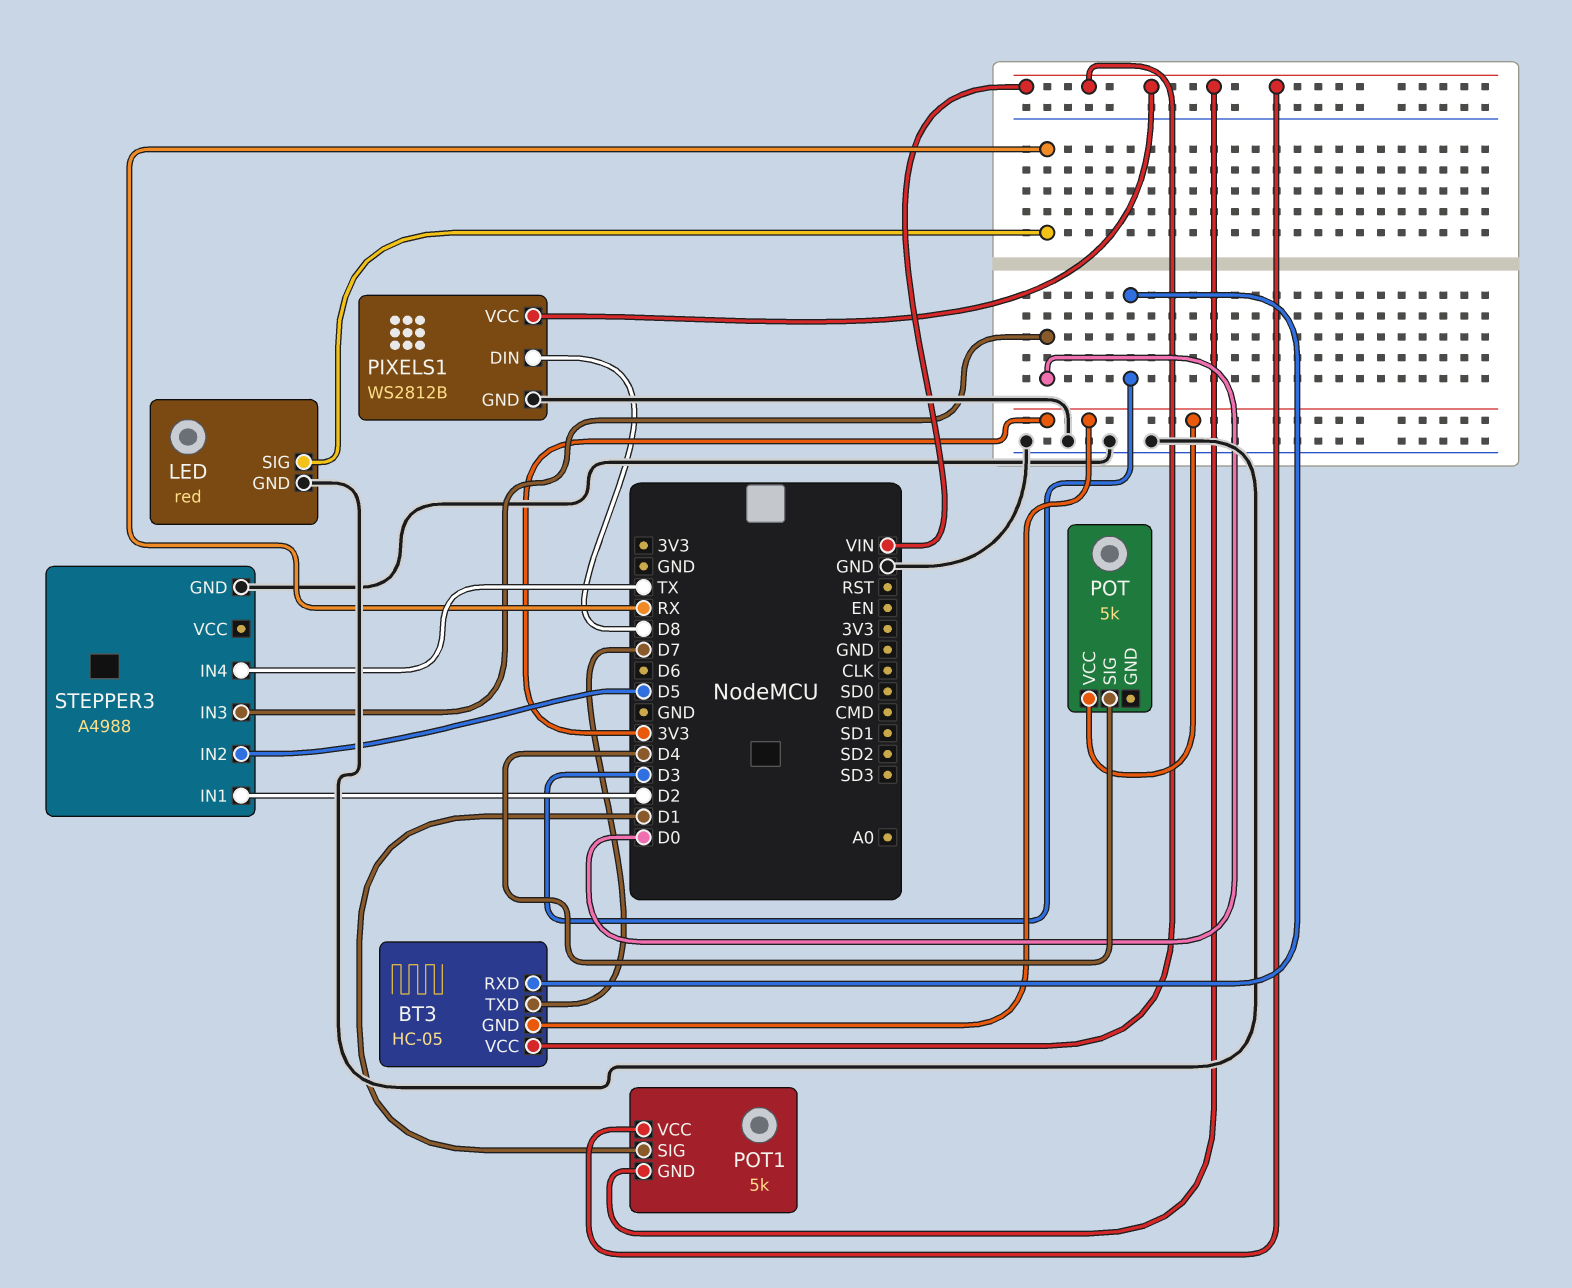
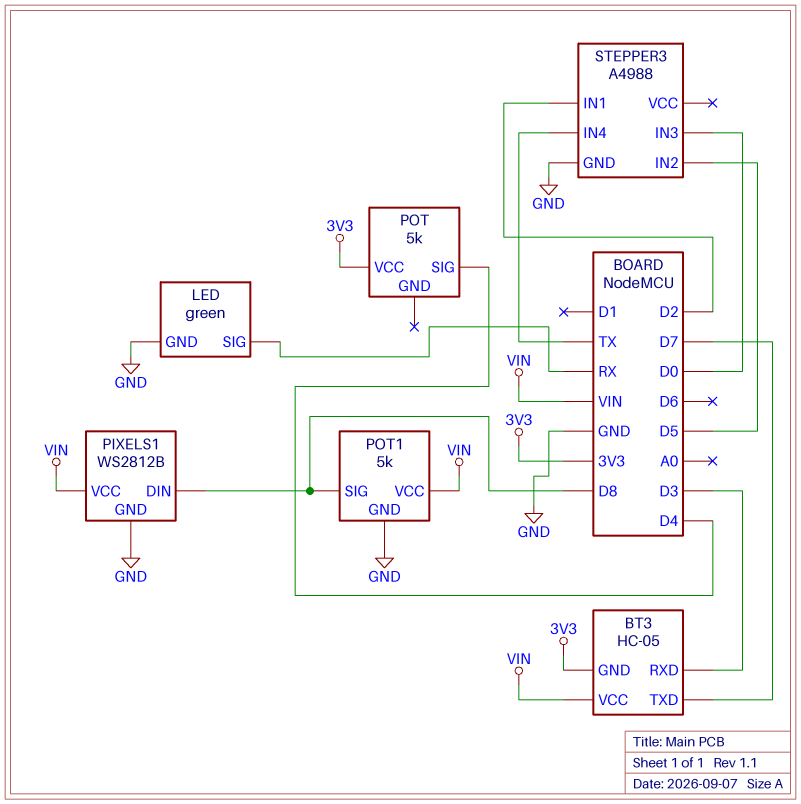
LED: red -> green
POT1 pin GND: VIN -> GND
POT1 pin SIG: D1 -> D8

